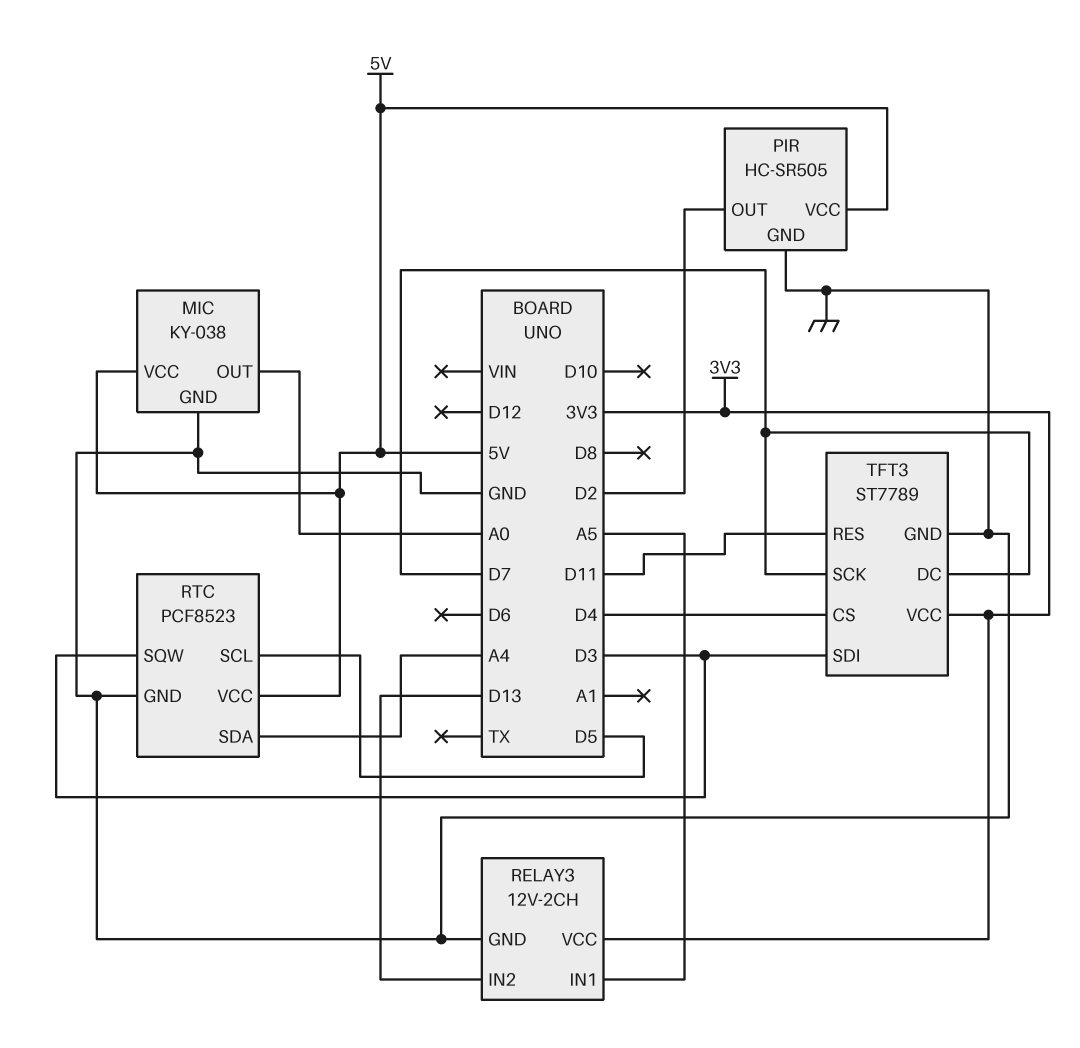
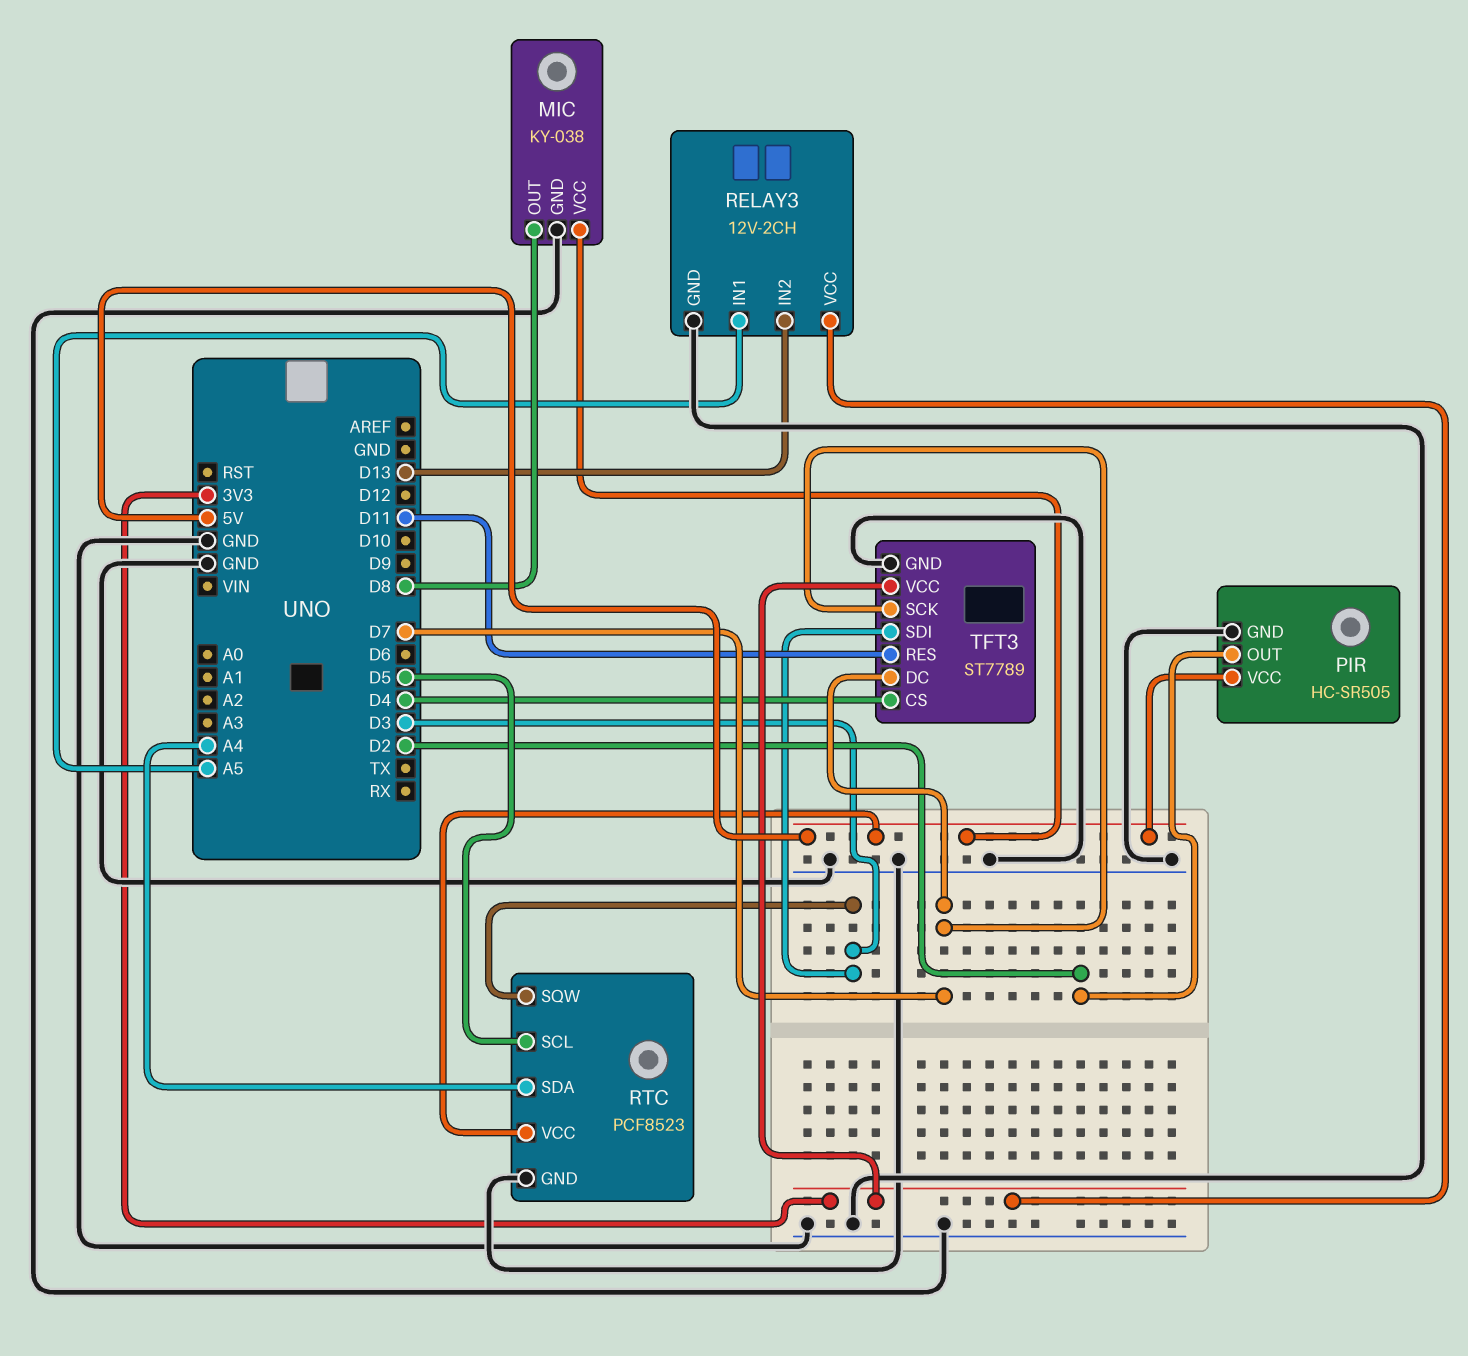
MIC pin OUT: A0 -> D8

